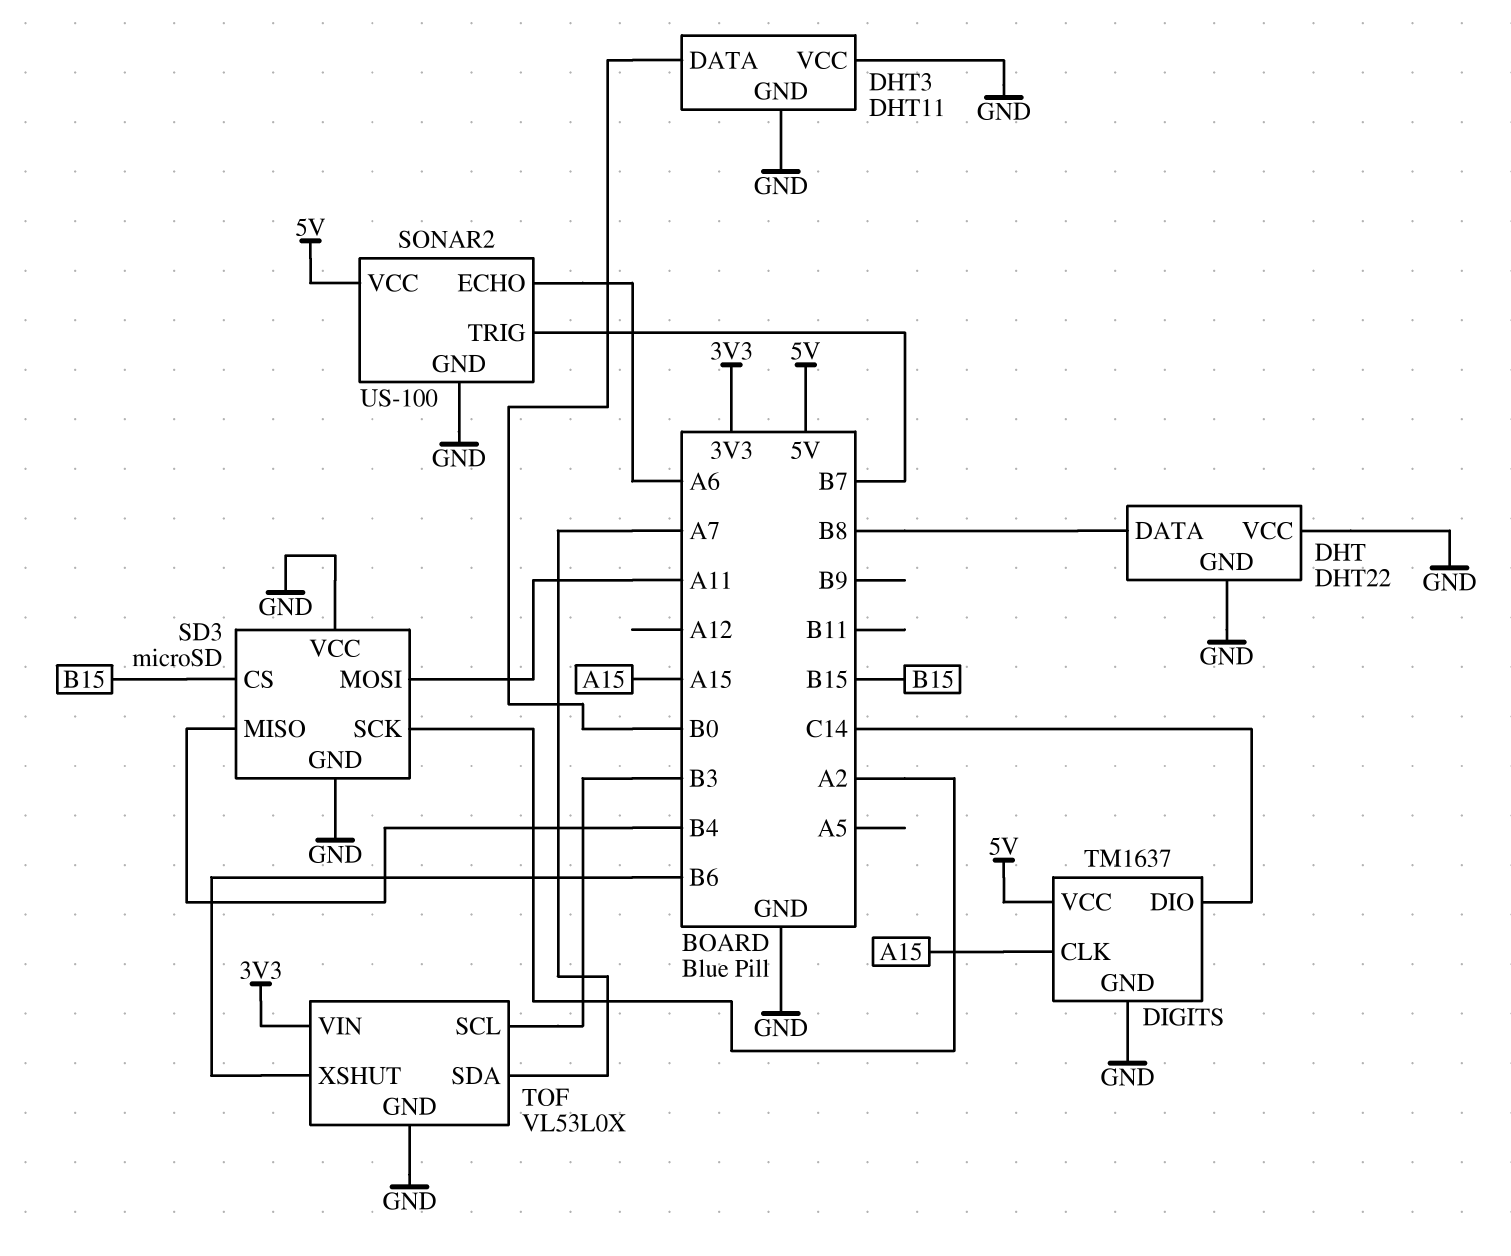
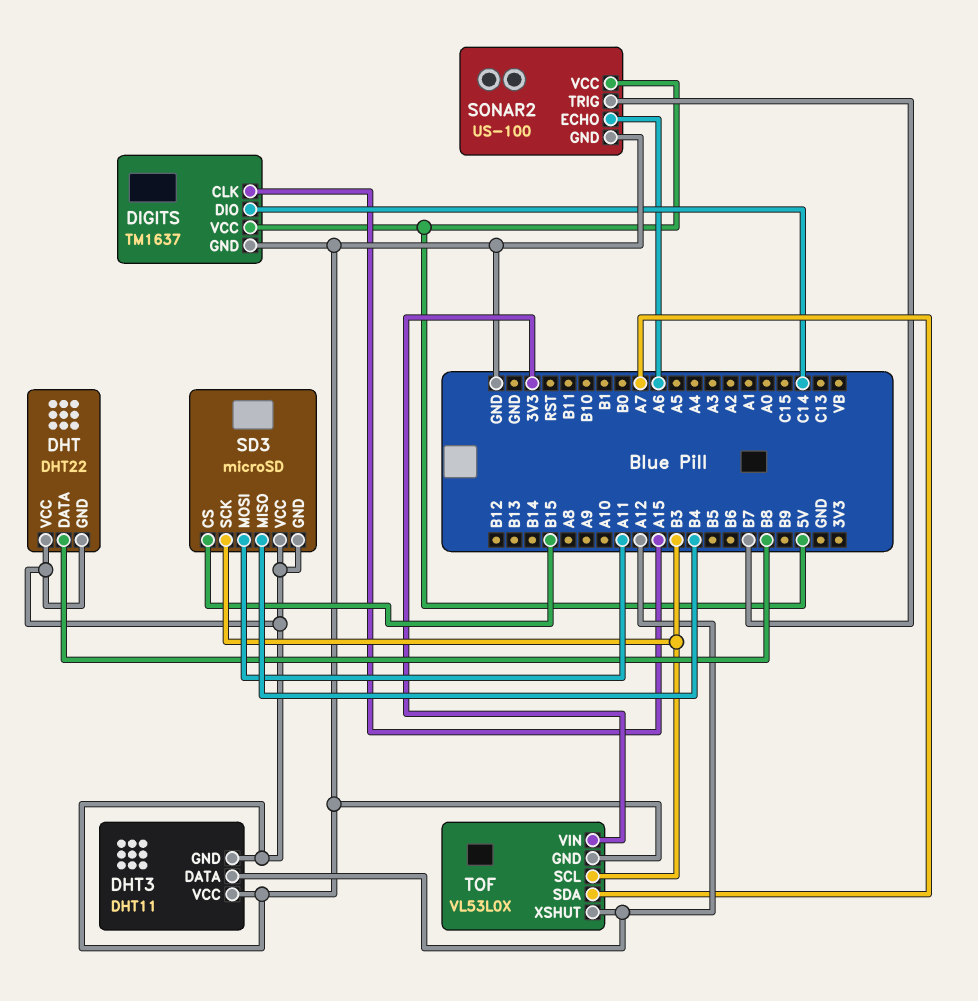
DHT3 pin DATA: B0 -> A12
SD3 pin SCK: A2 -> B3
TOF pin XSHUT: B6 -> A12

